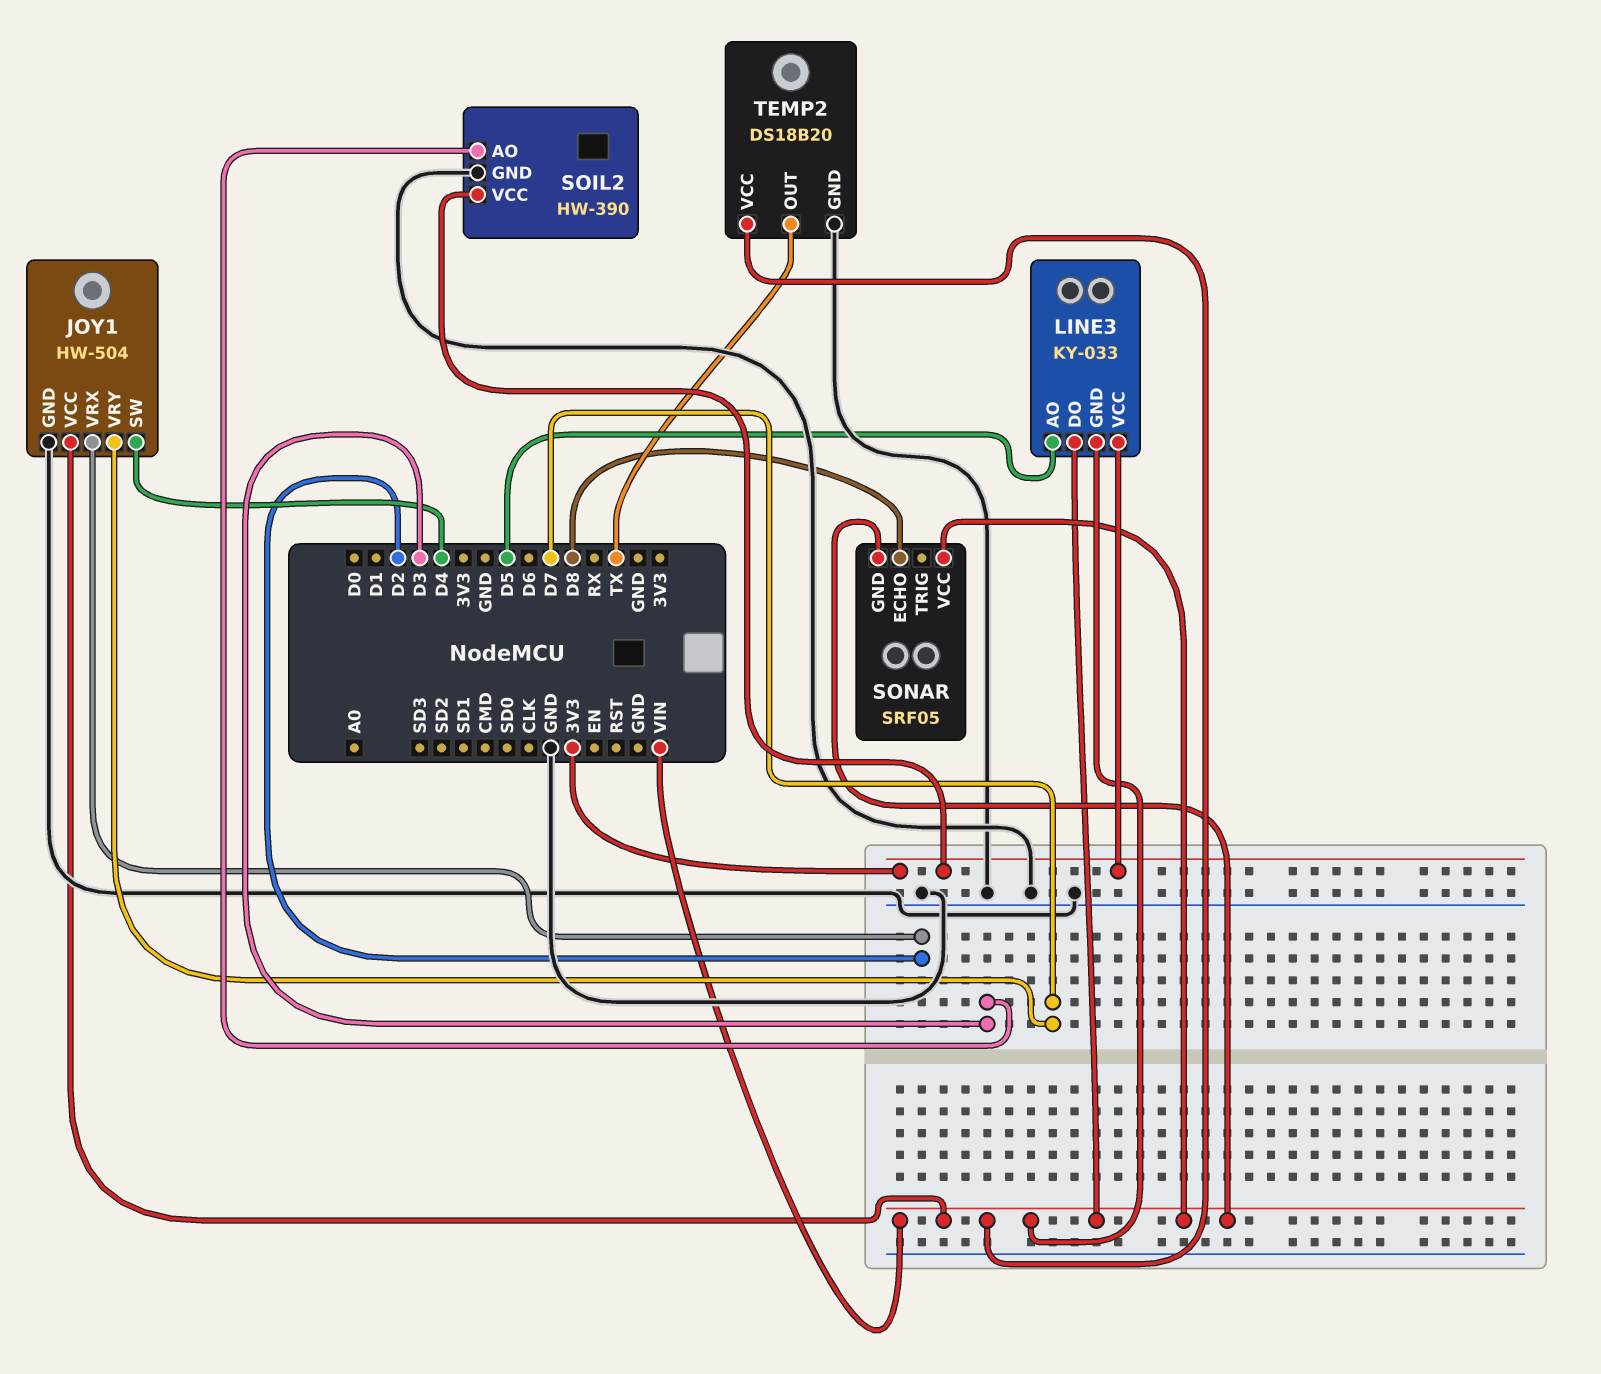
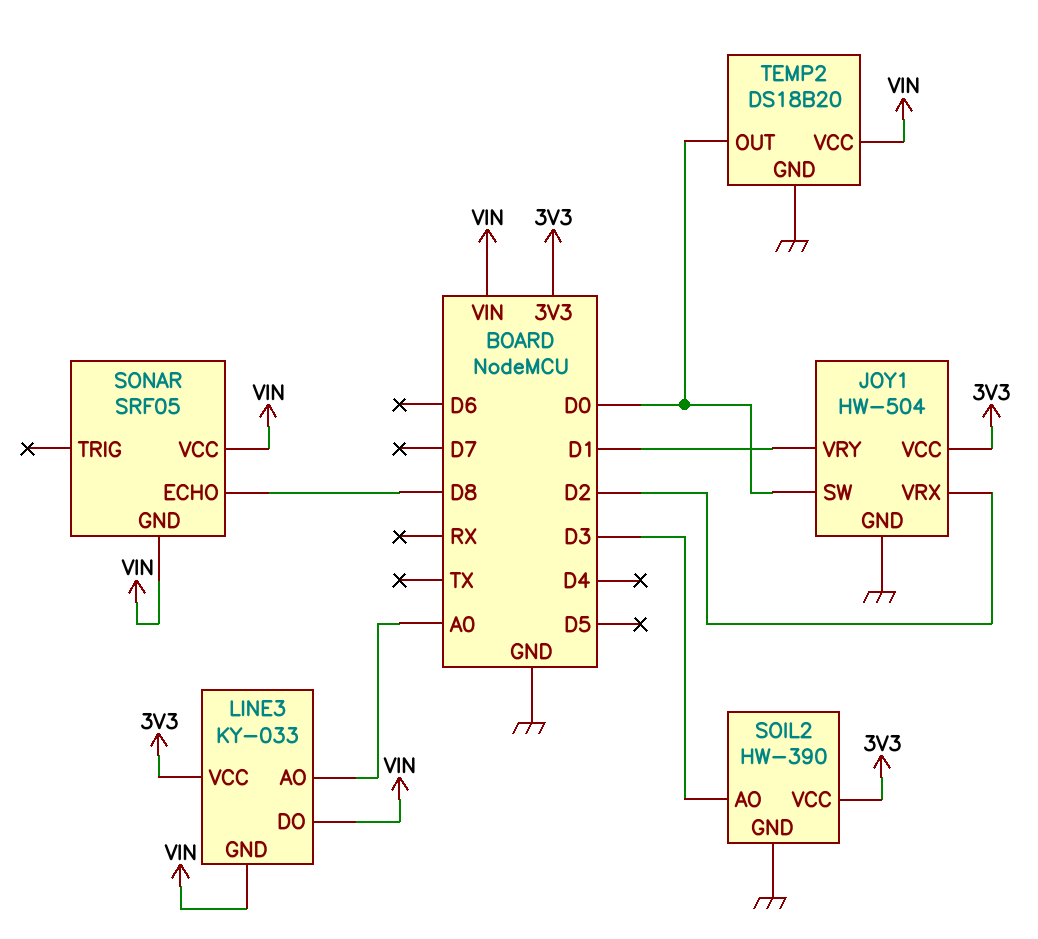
JOY1 pin SW: D4 -> D0
JOY1 pin VCC: VIN -> 3V3
JOY1 pin VRY: D7 -> D1
LINE3 pin AO: D5 -> A0
TEMP2 pin OUT: TX -> D0

